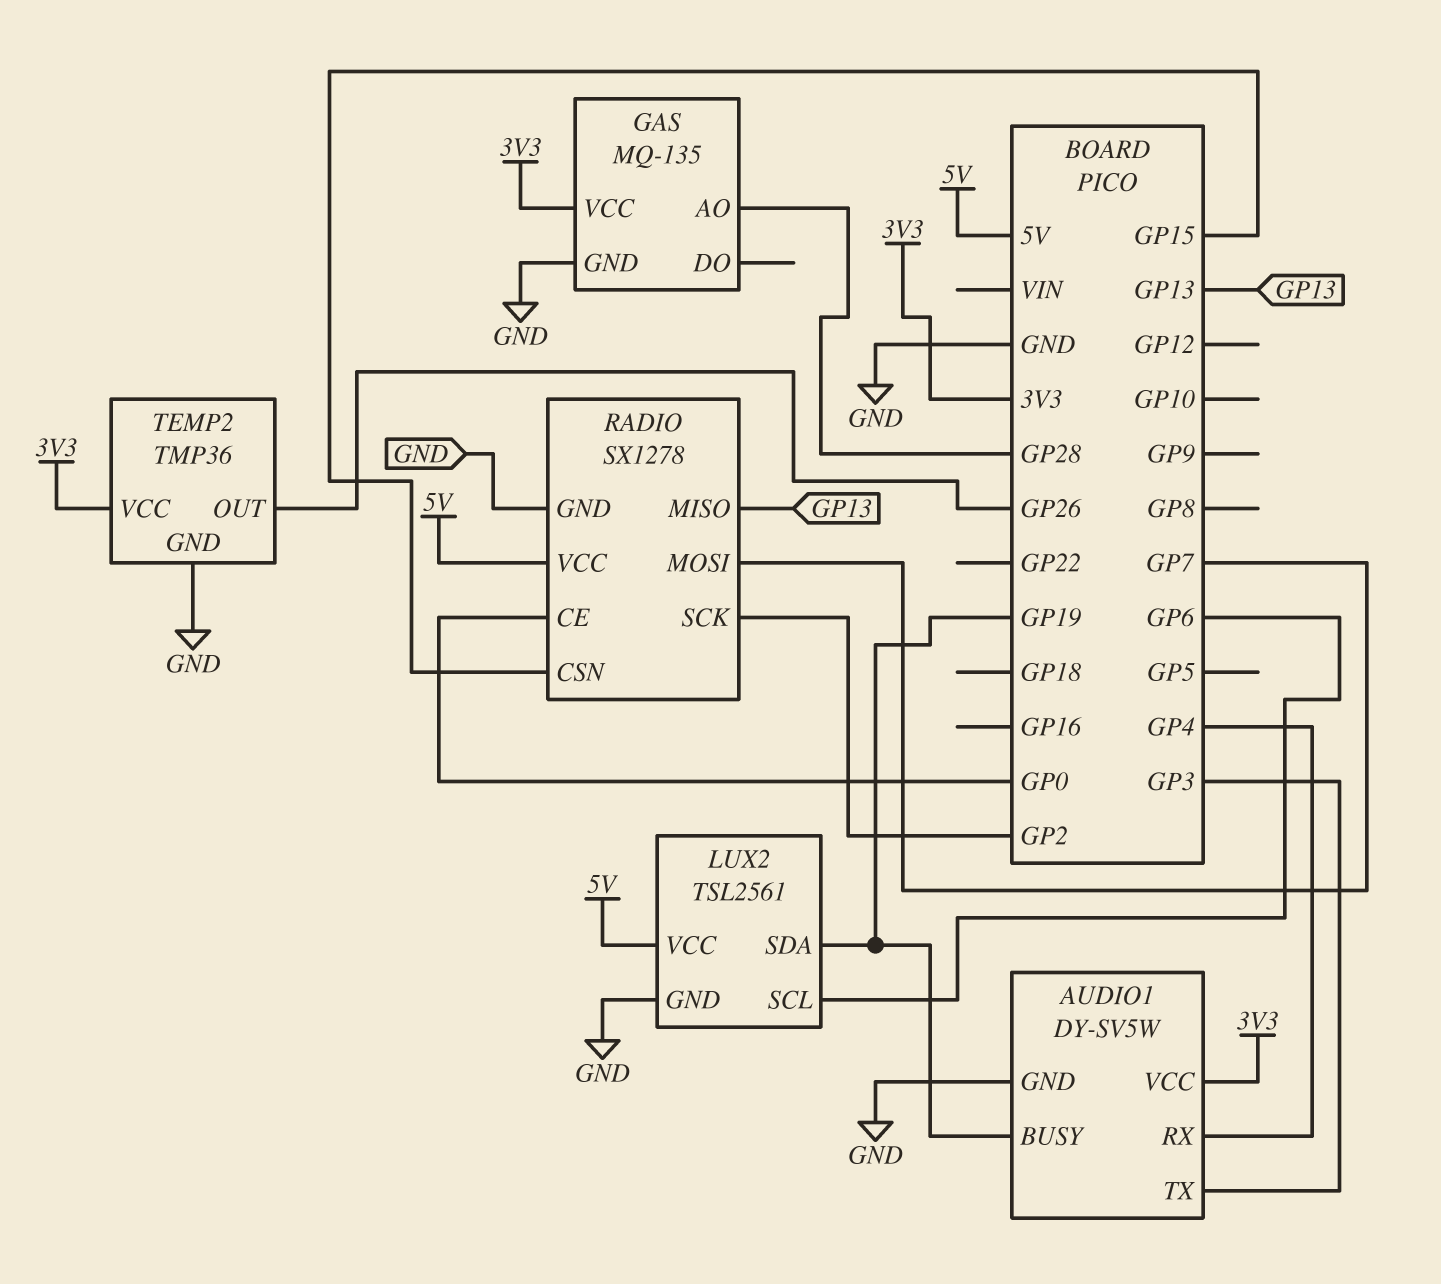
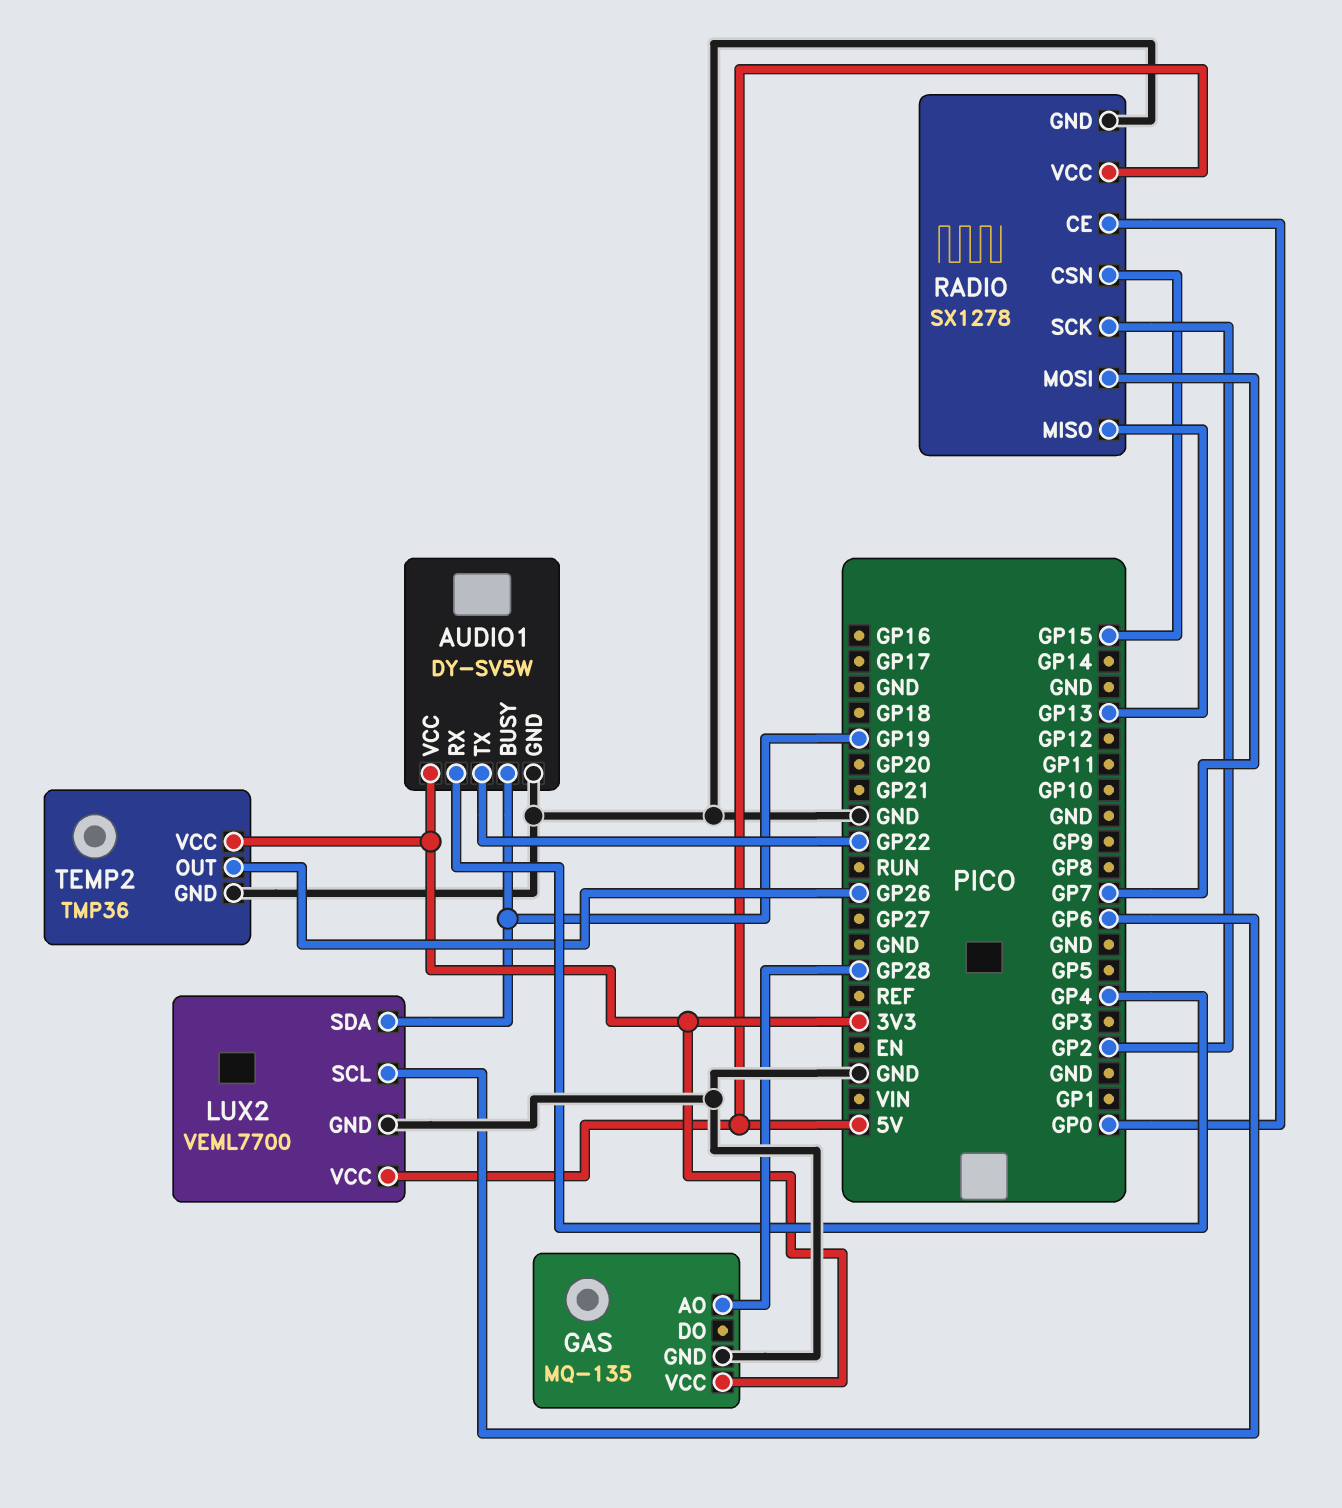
AUDIO1 pin TX: GP3 -> GP22
LUX2: TSL2561 -> VEML7700

